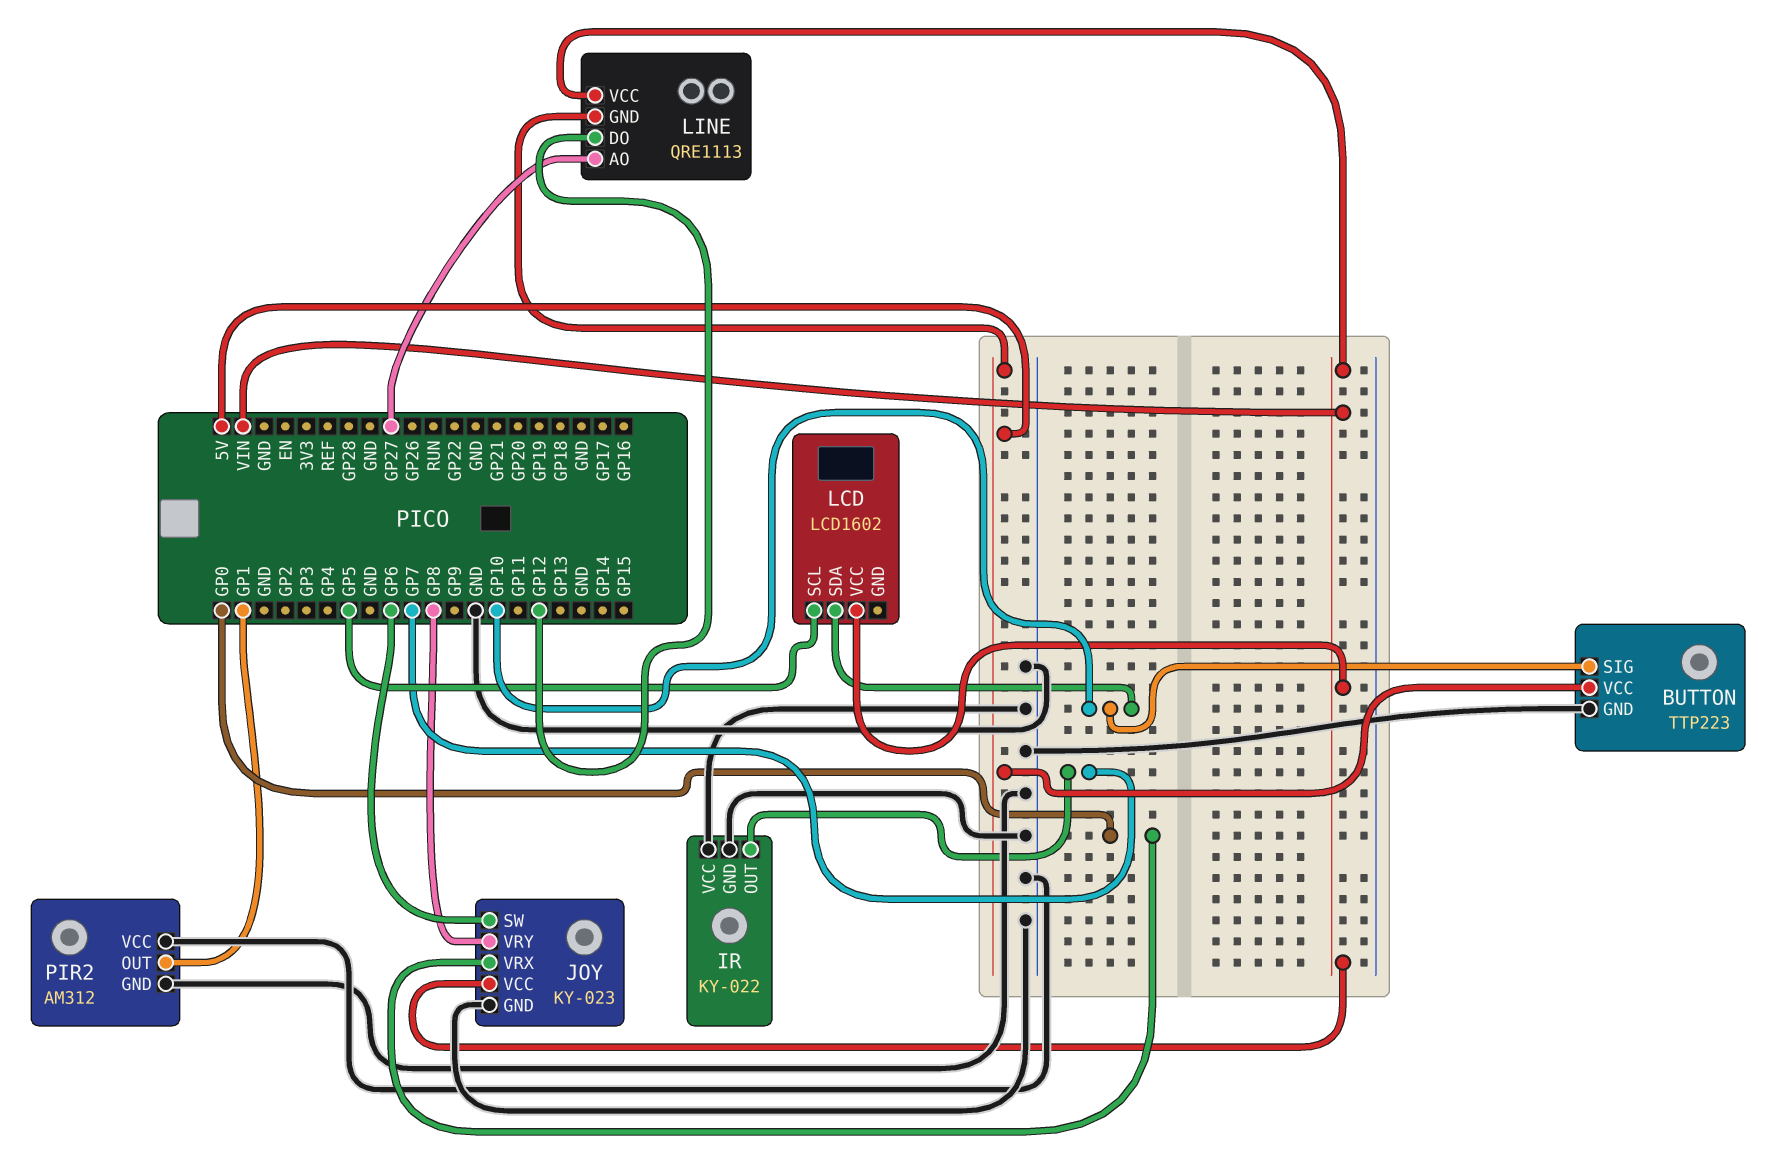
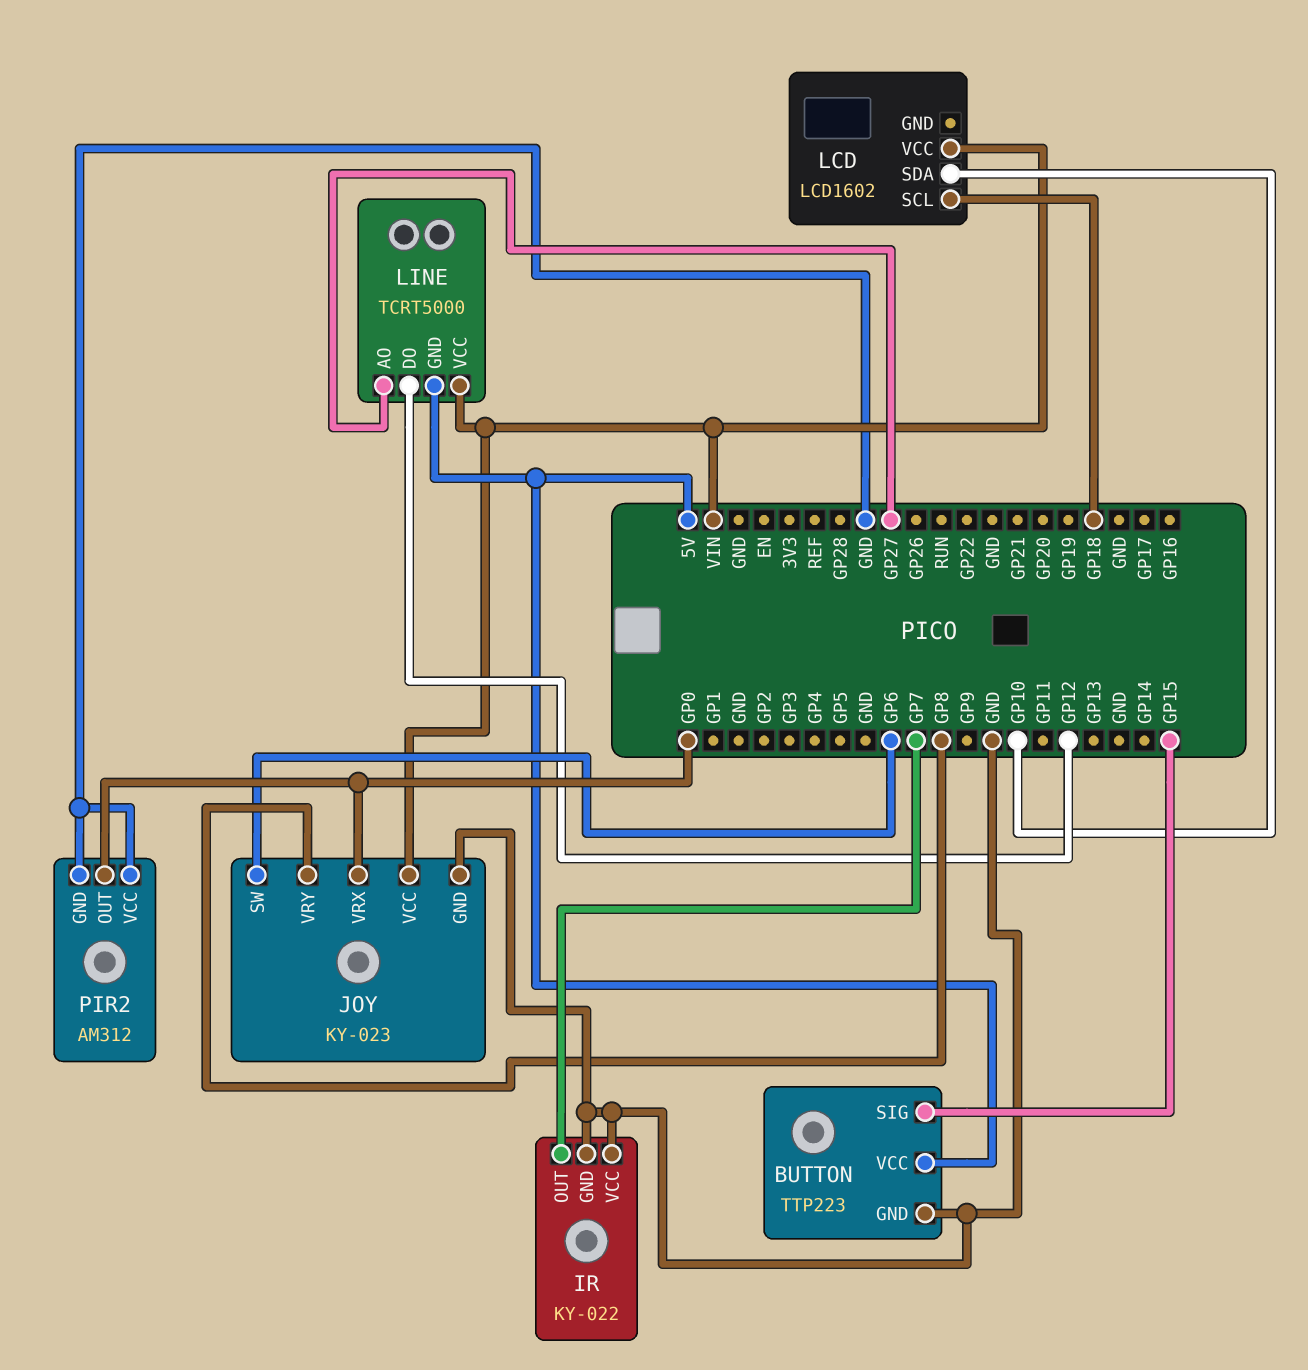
BUTTON pin SIG: GP10 -> GP15
LCD pin SCL: GP5 -> GP18
LINE: QRE1113 -> TCRT5000
PIR2 pin OUT: GP1 -> GP0

